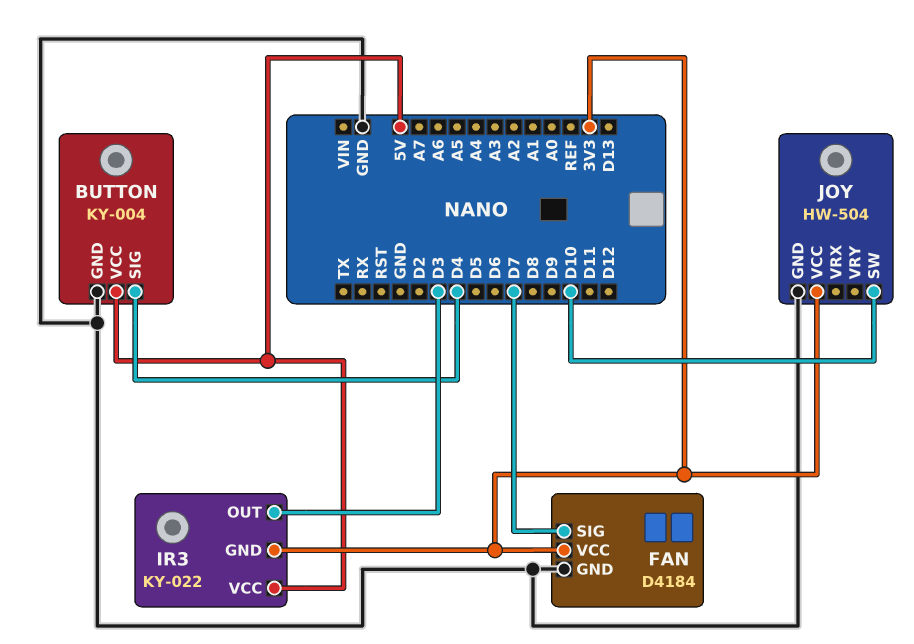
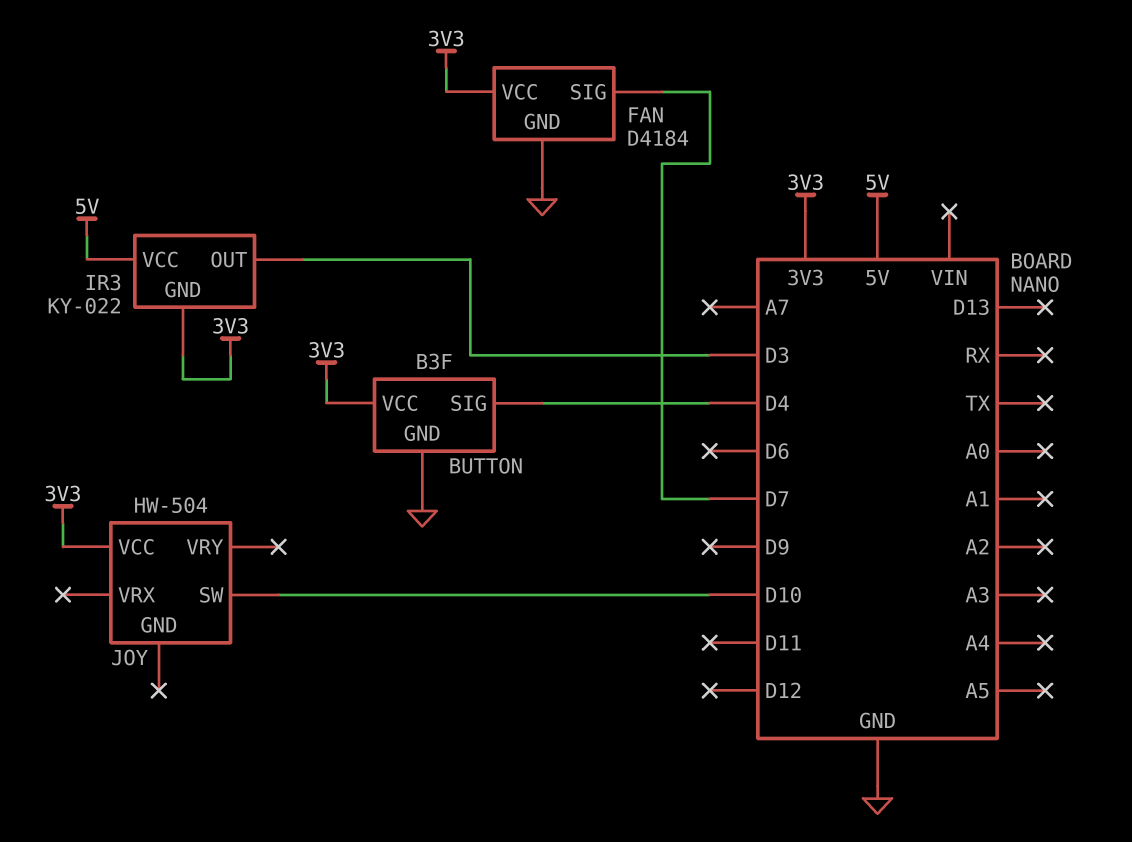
BUTTON: KY-004 -> B3F
BUTTON pin VCC: 5V -> 3V3
JOY pin GND: GND -> none

